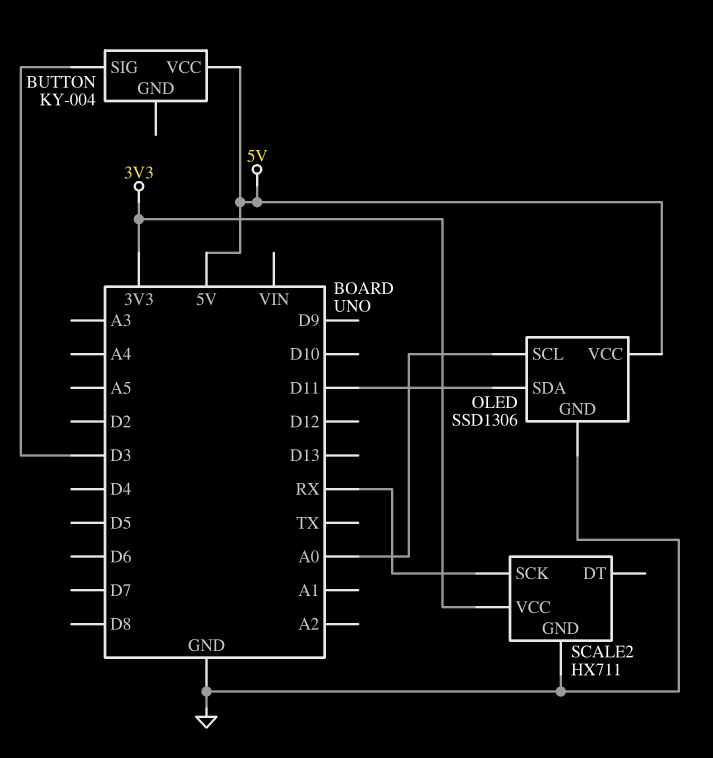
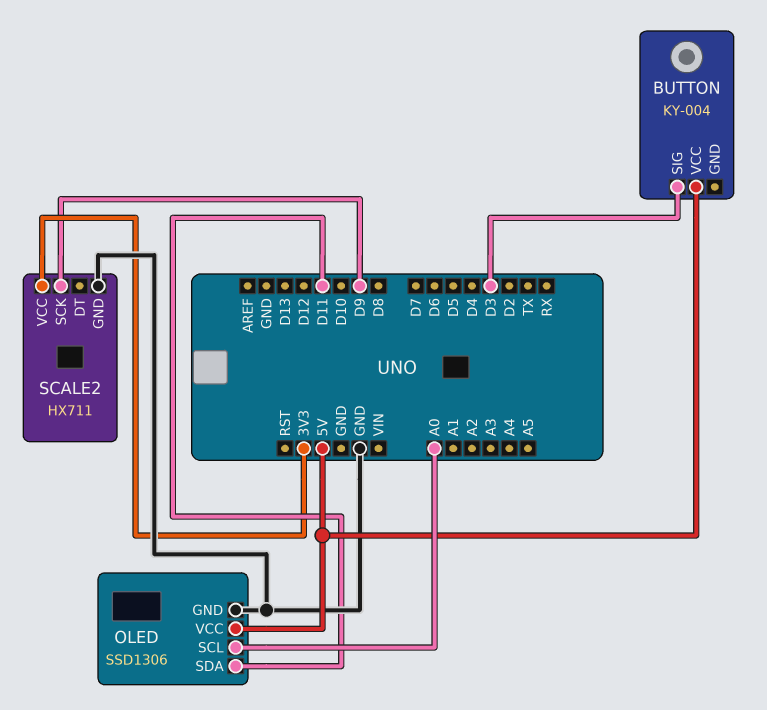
SCALE2 pin SCK: RX -> D9

